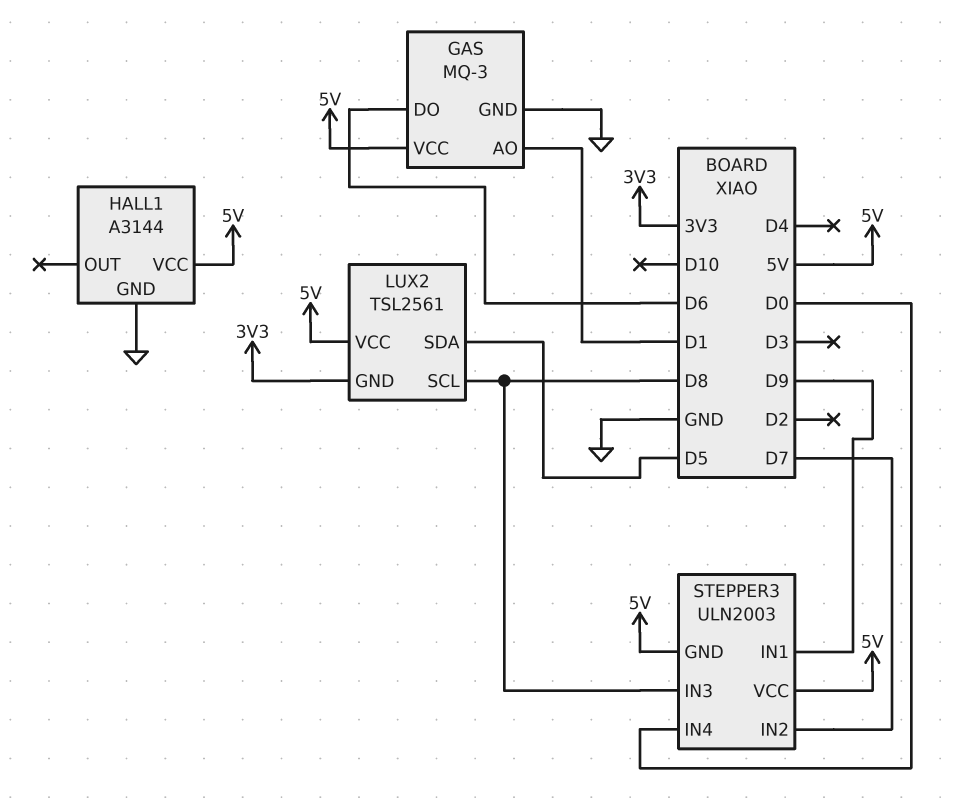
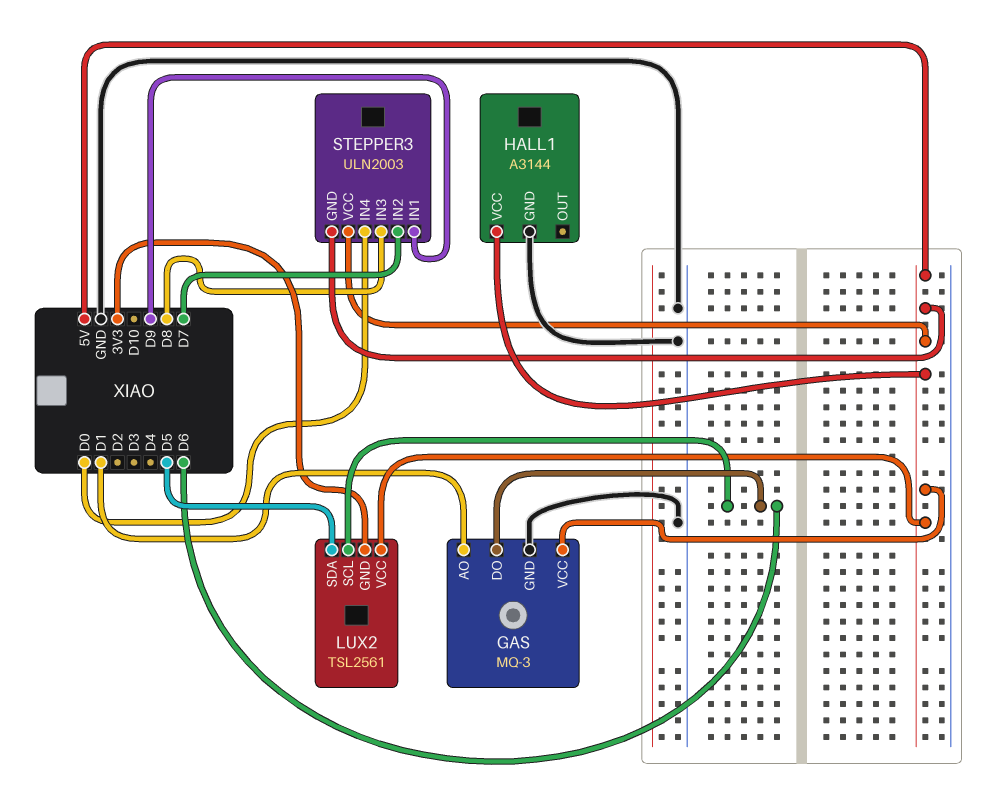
LUX2 pin SCL: D8 -> D6

